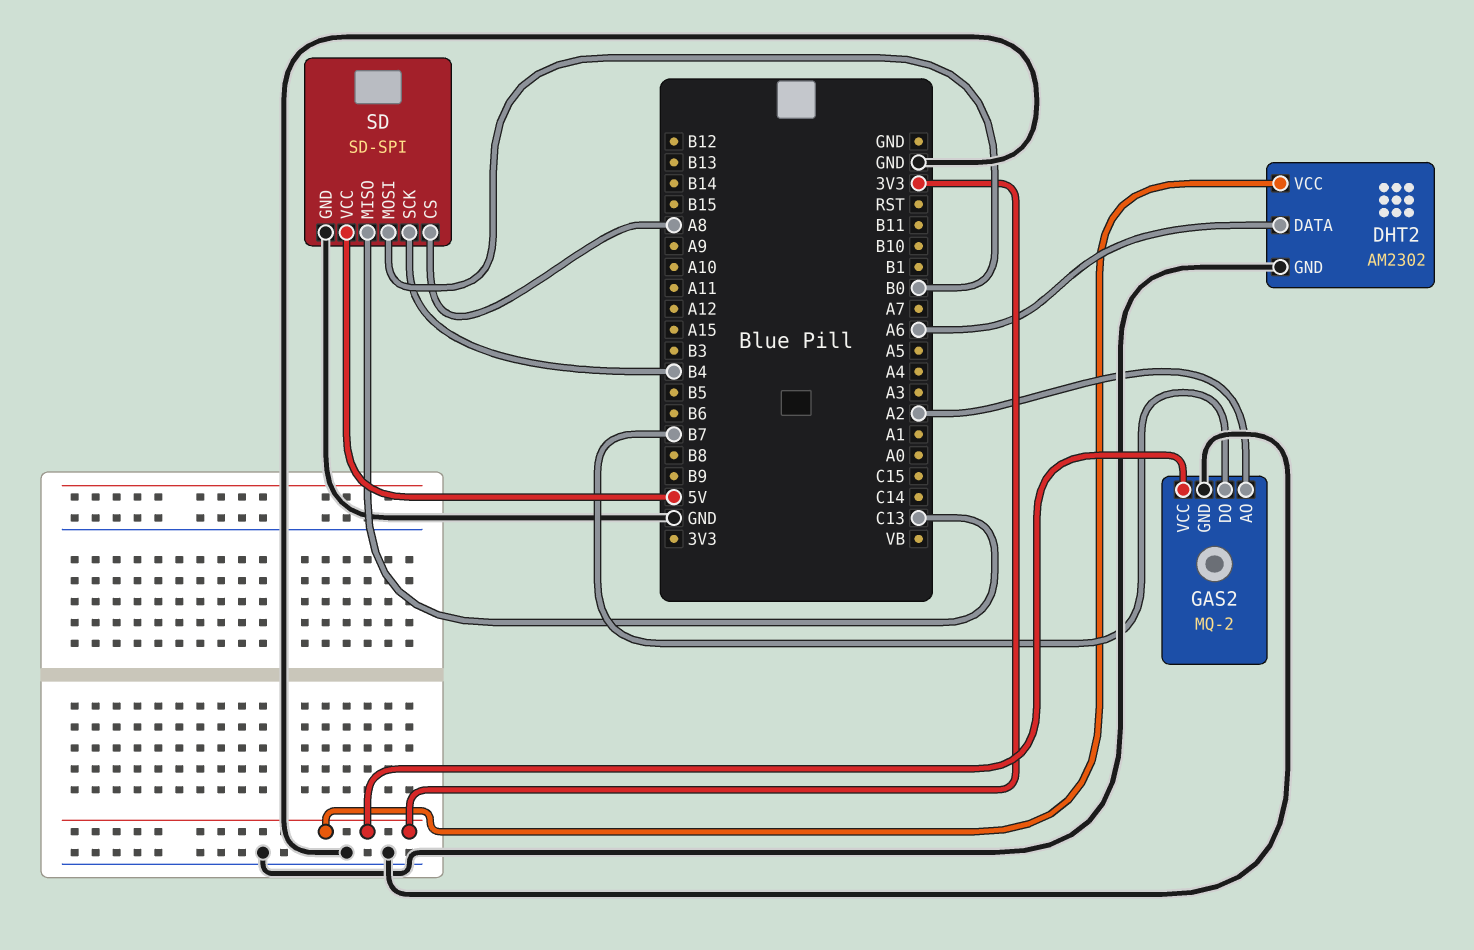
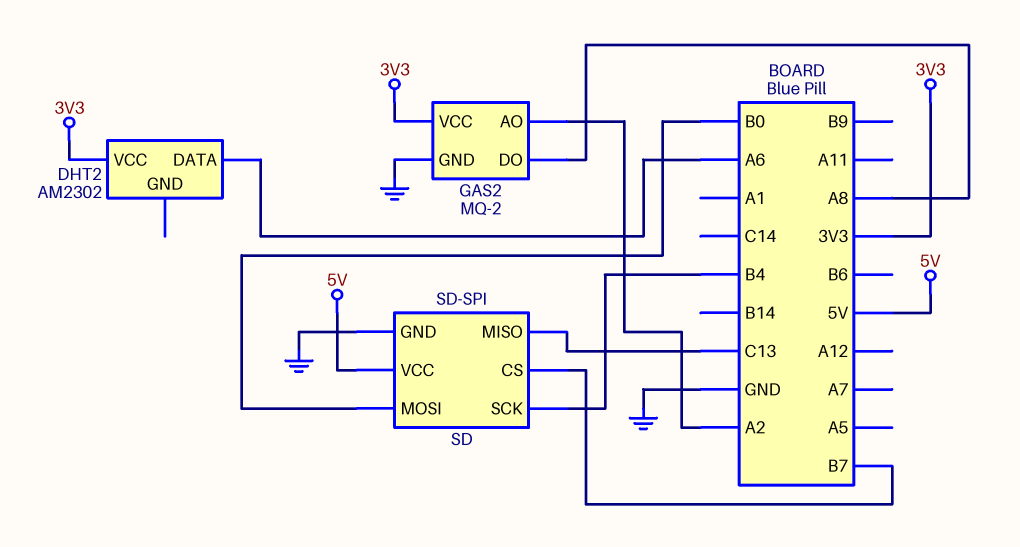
DHT2 pin GND: GND -> none
GAS2 pin DO: B7 -> A8
SD pin CS: A8 -> B7

